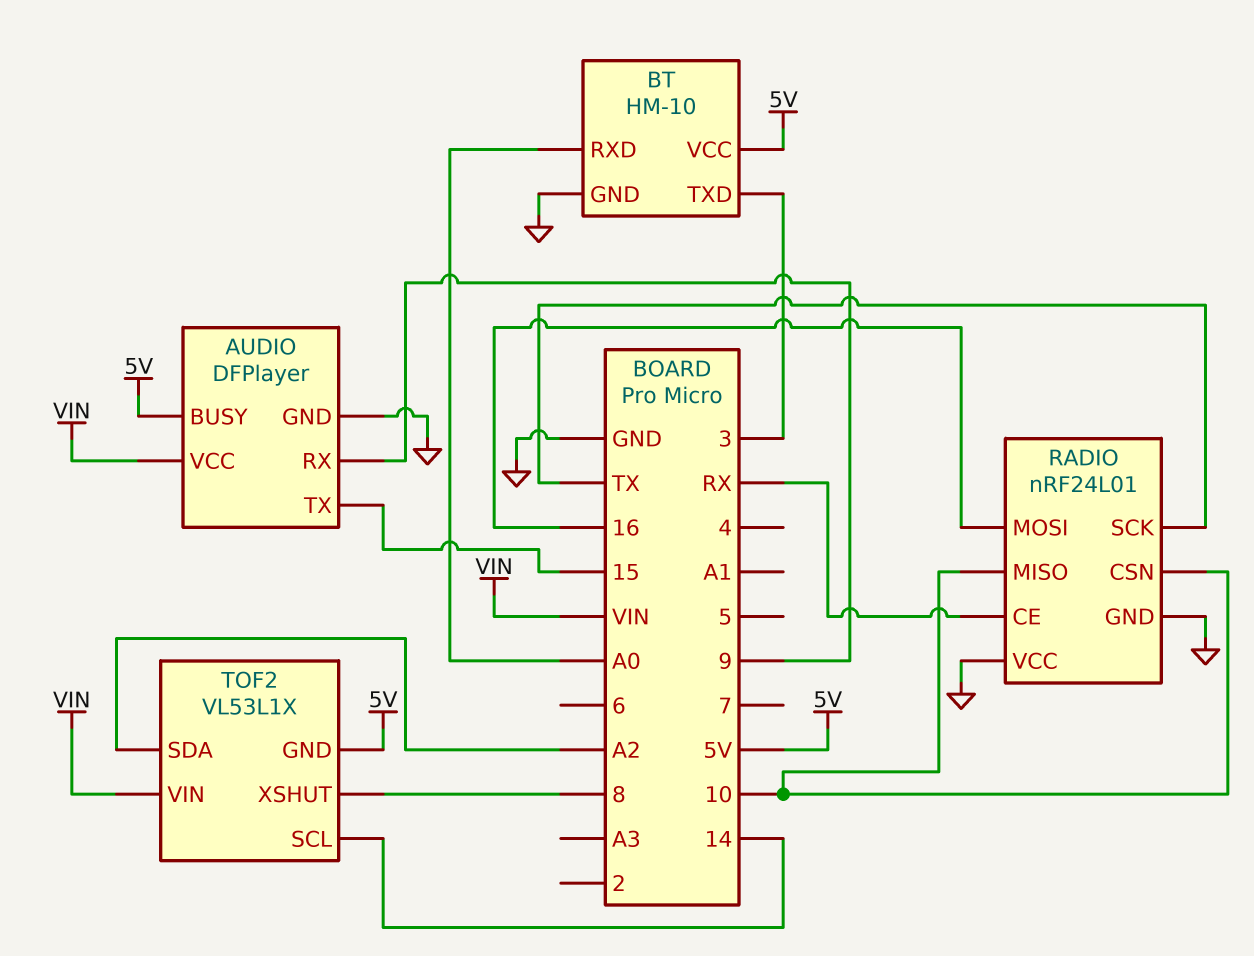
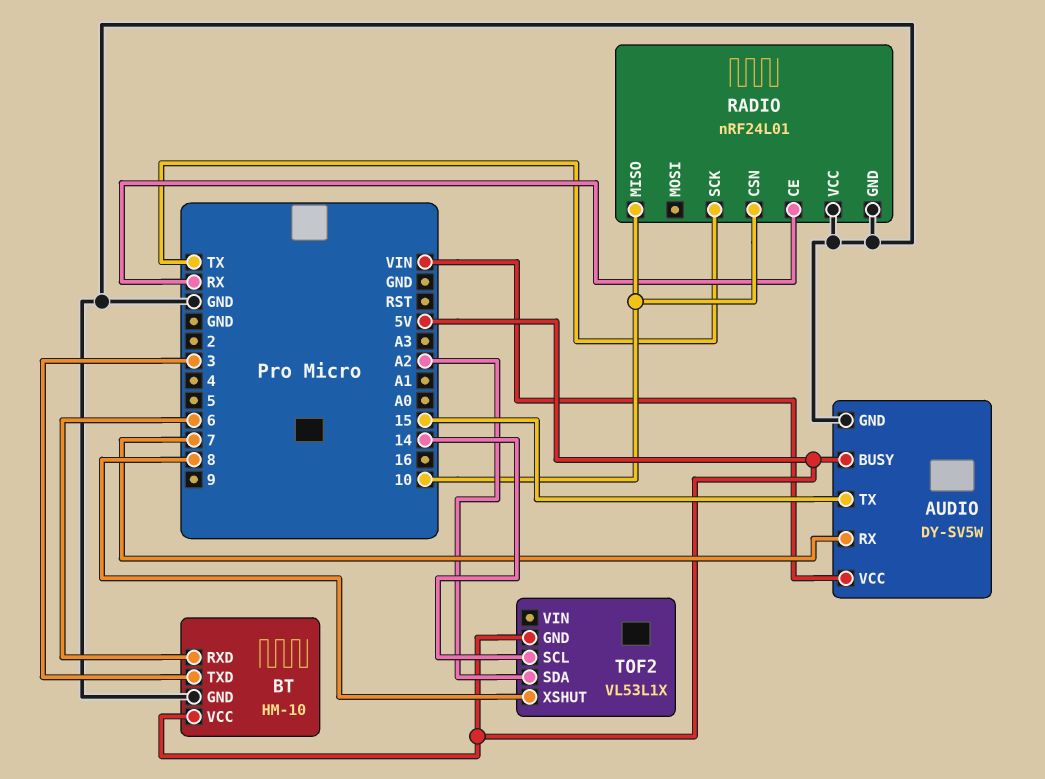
AUDIO: DFPlayer -> DY-SV5W
AUDIO pin RX: 9 -> 7
BT pin RXD: A0 -> 6
RADIO pin MOSI: 16 -> none
TOF2 pin VIN: VIN -> none

